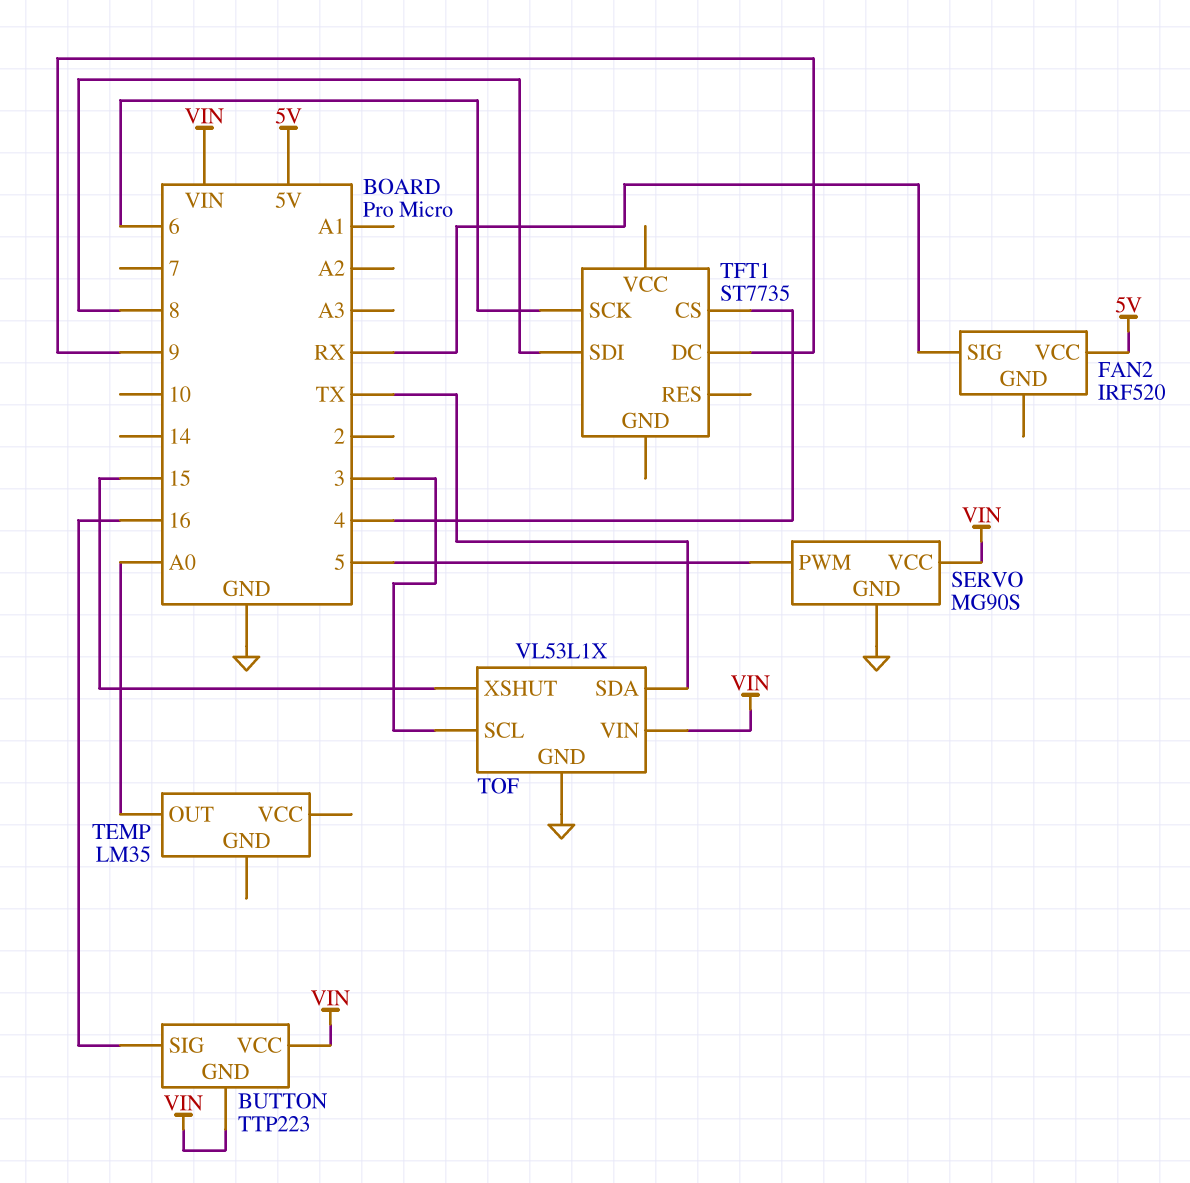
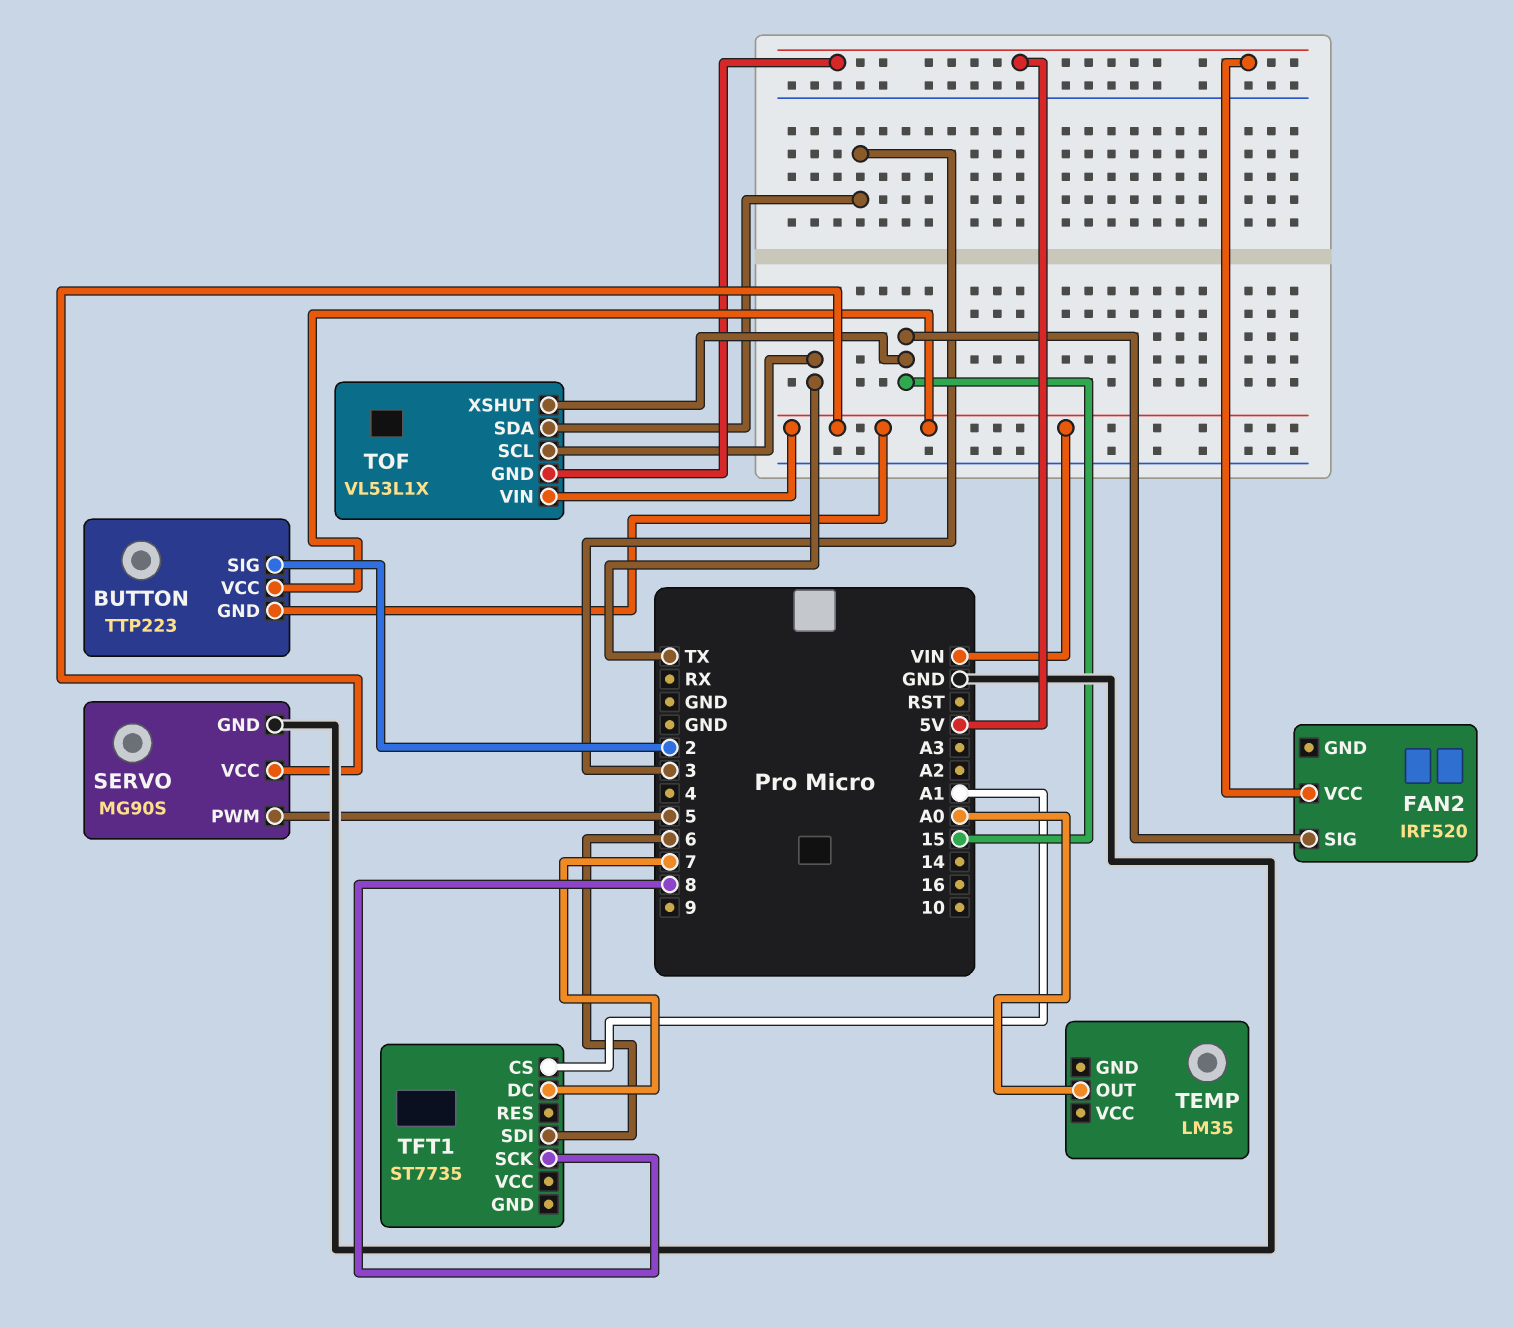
BUTTON pin SIG: 16 -> 2
FAN2 pin SIG: RX -> 15
TFT1 pin CS: 4 -> A1
TFT1 pin DC: 9 -> 7
TFT1 pin SCK: 6 -> 8
TFT1 pin SDI: 8 -> 6
TOF pin GND: GND -> 5V
TOF pin SCL: 3 -> TX
TOF pin SDA: TX -> 3

